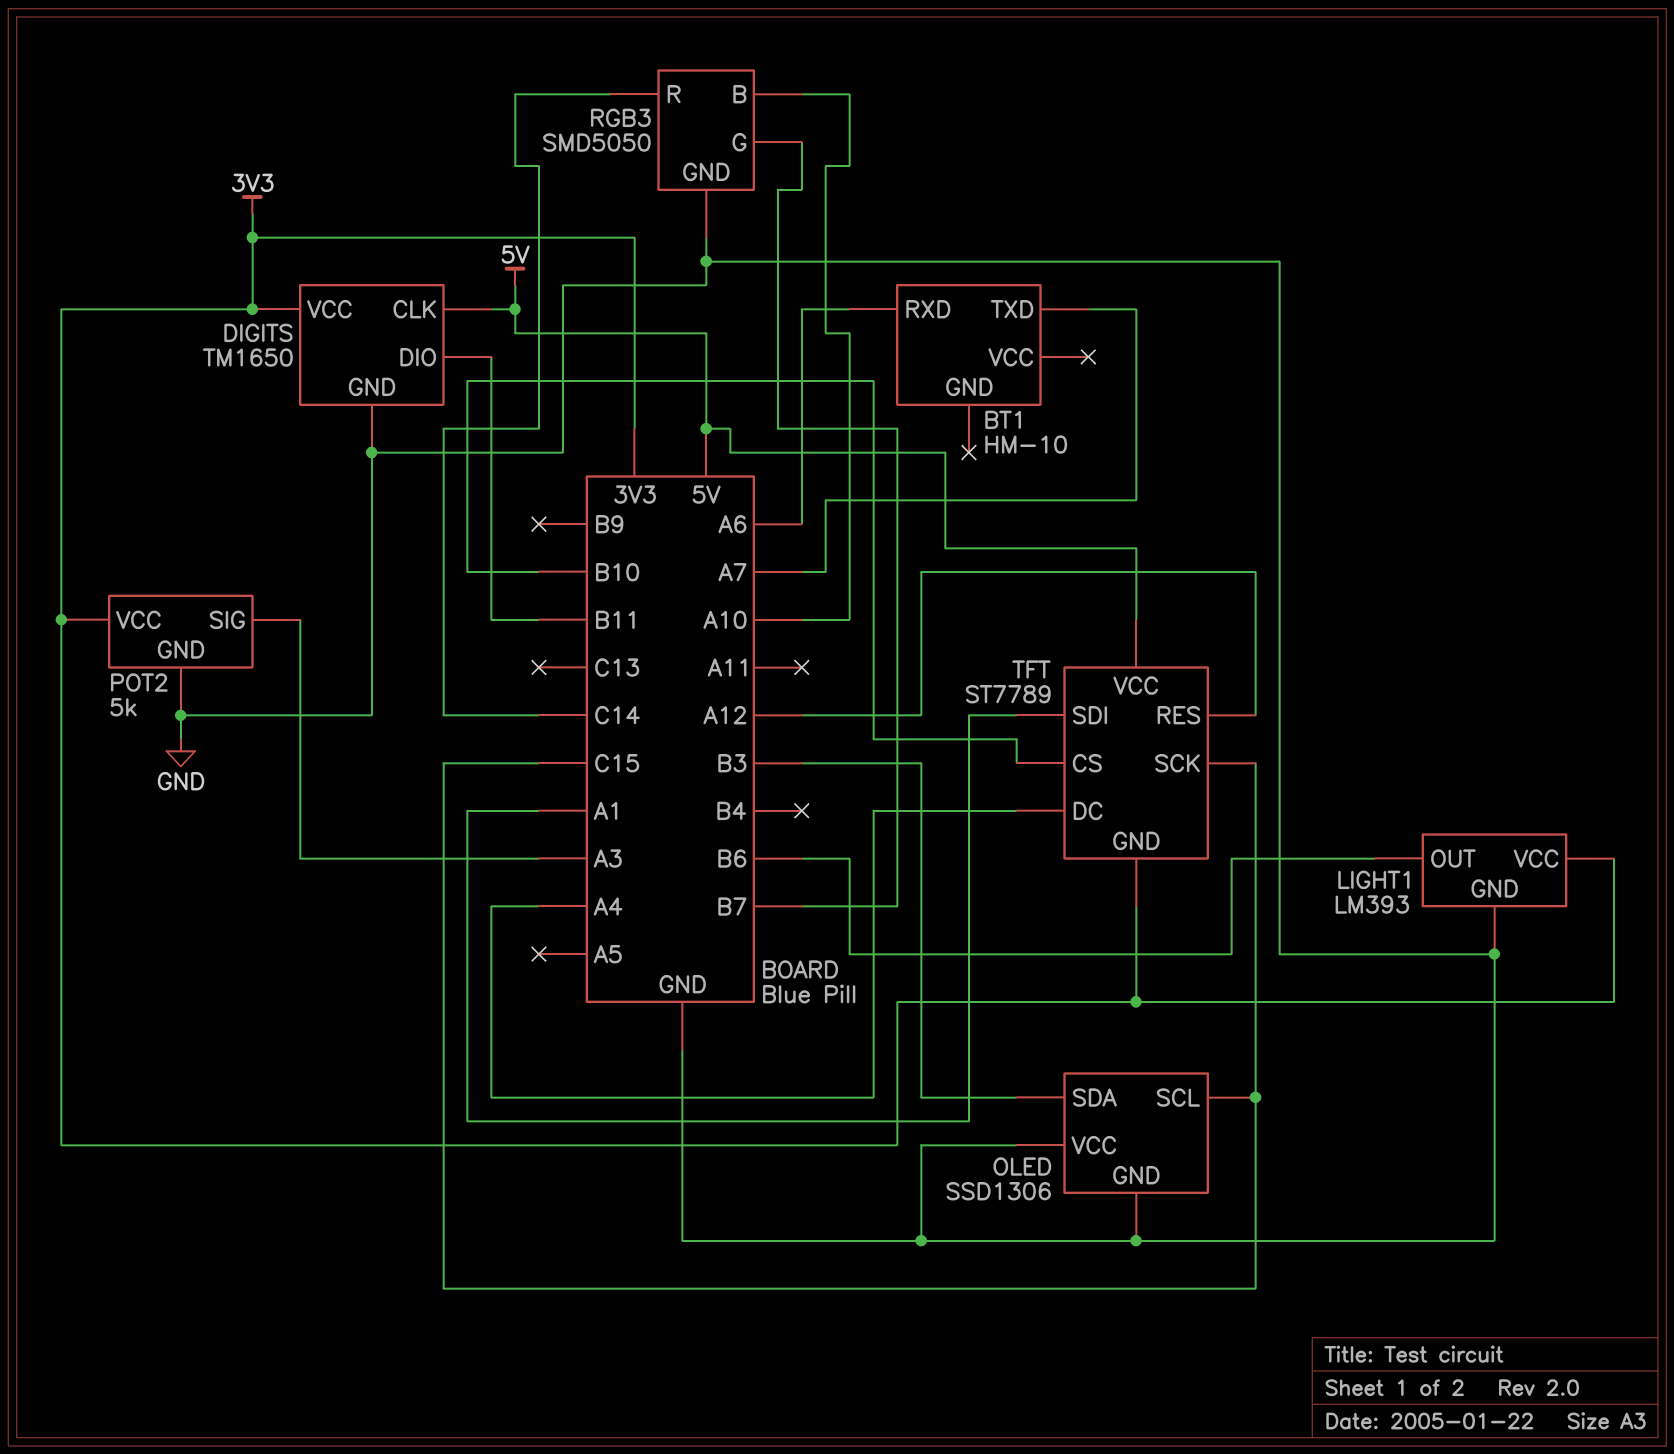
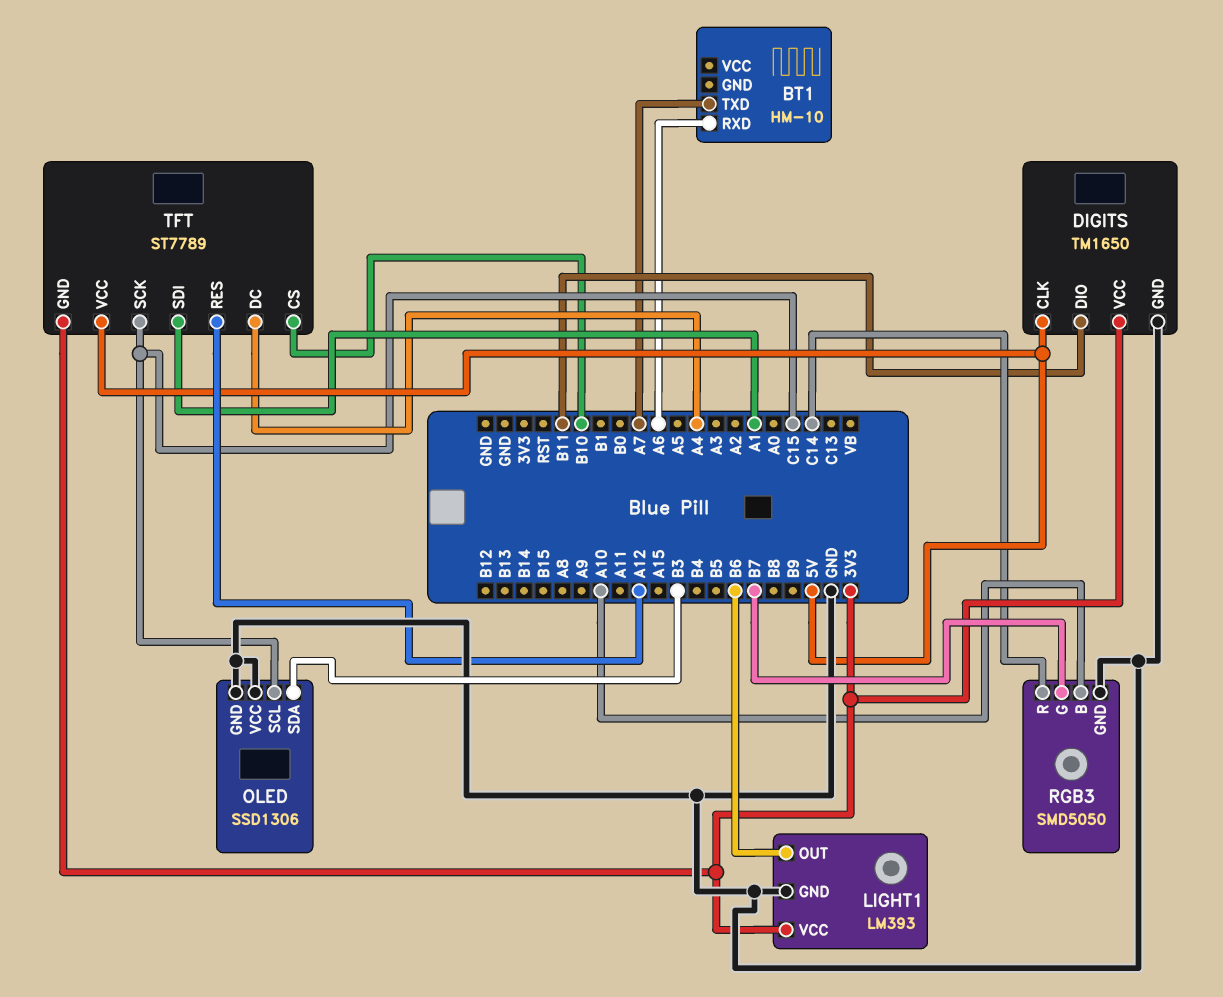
POT2: 5k -> none
POT2 pin GND: GND -> none
POT2 pin SIG: A3 -> none
POT2 pin VCC: 3V3 -> none

